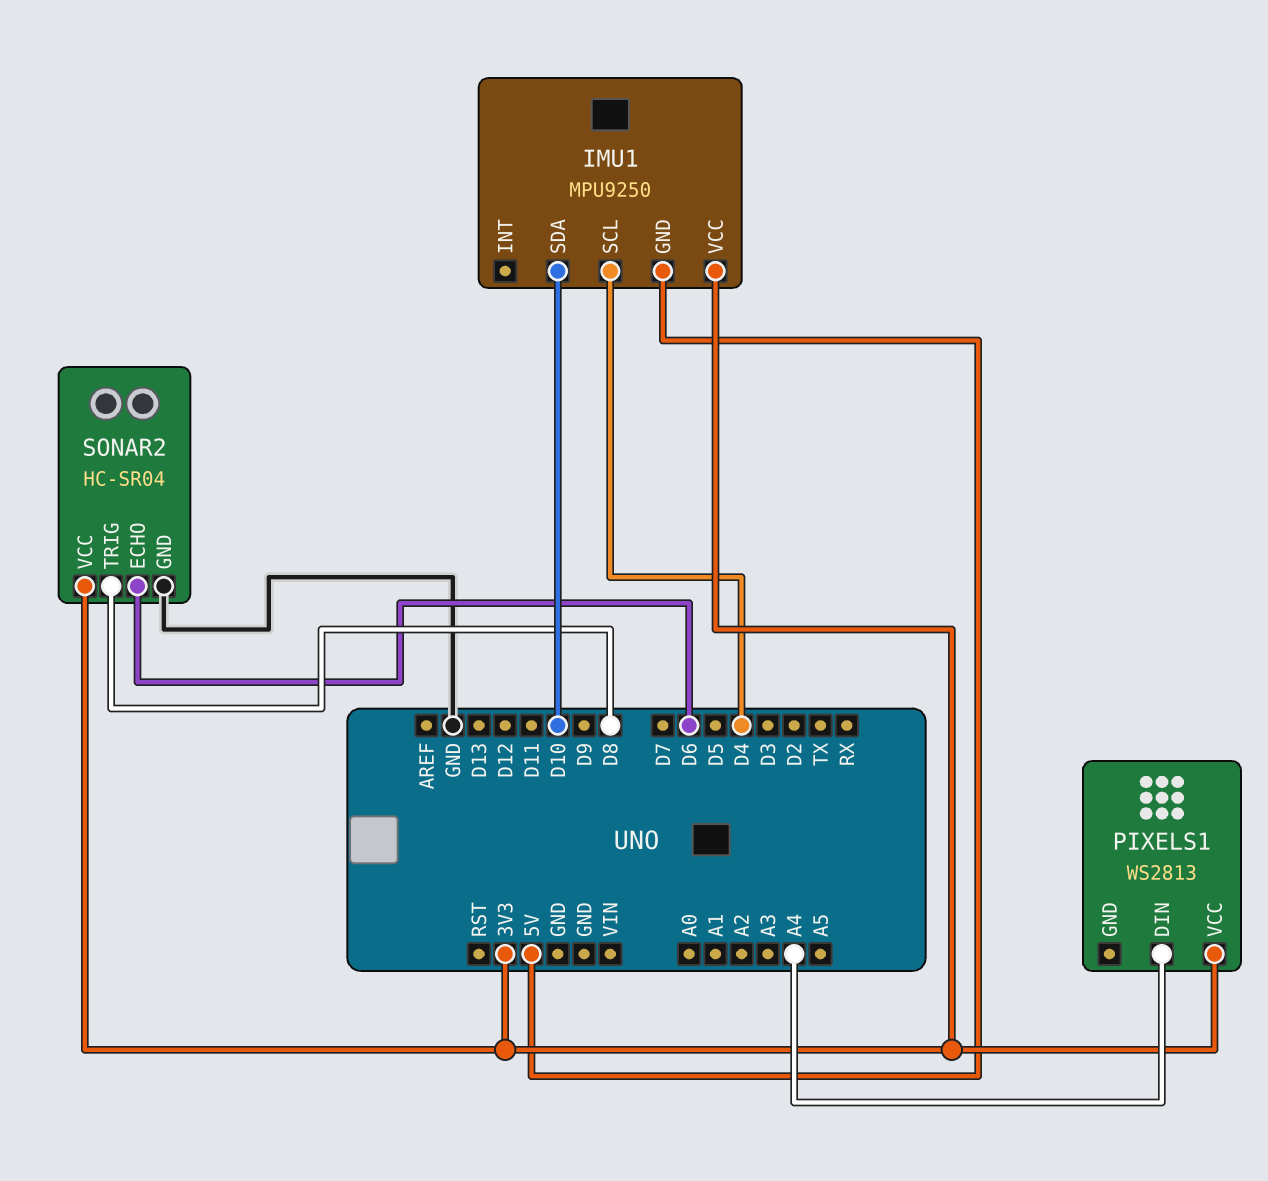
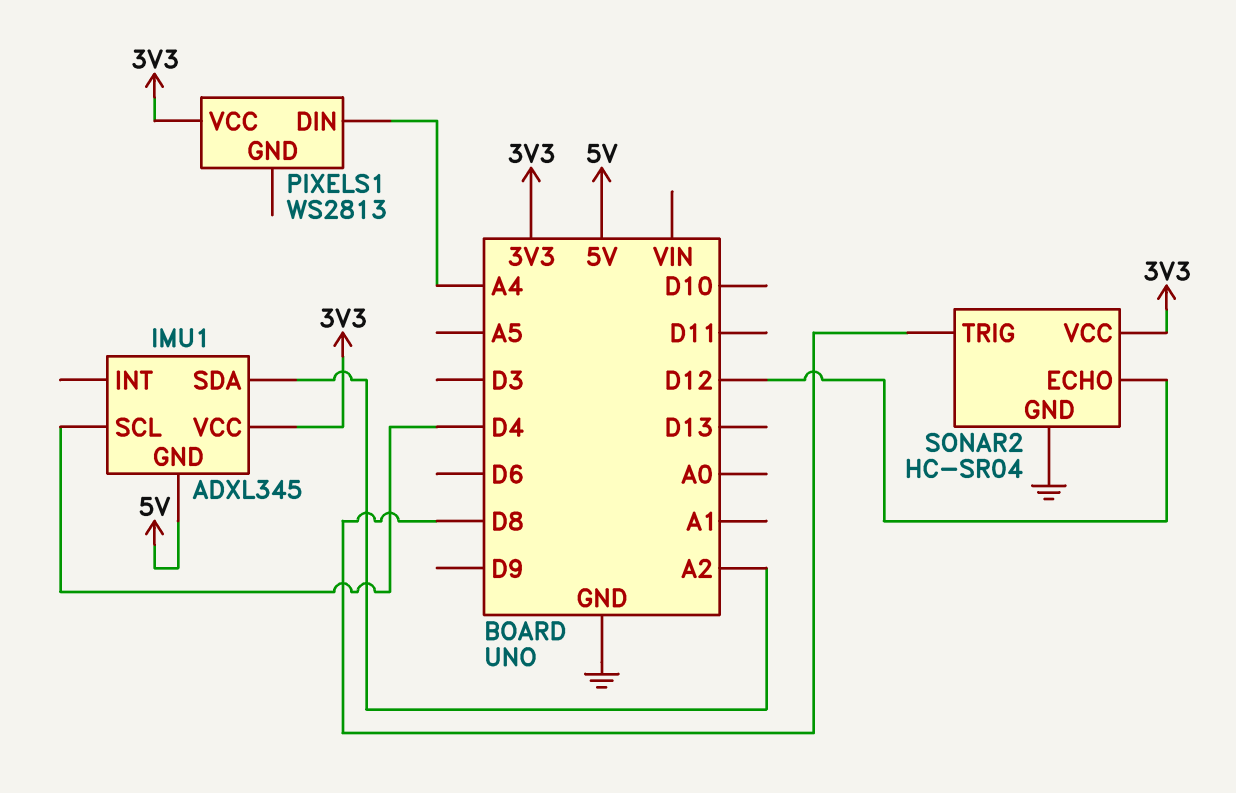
IMU1: MPU9250 -> ADXL345
IMU1 pin SDA: D10 -> A2
SONAR2 pin ECHO: D6 -> D12

